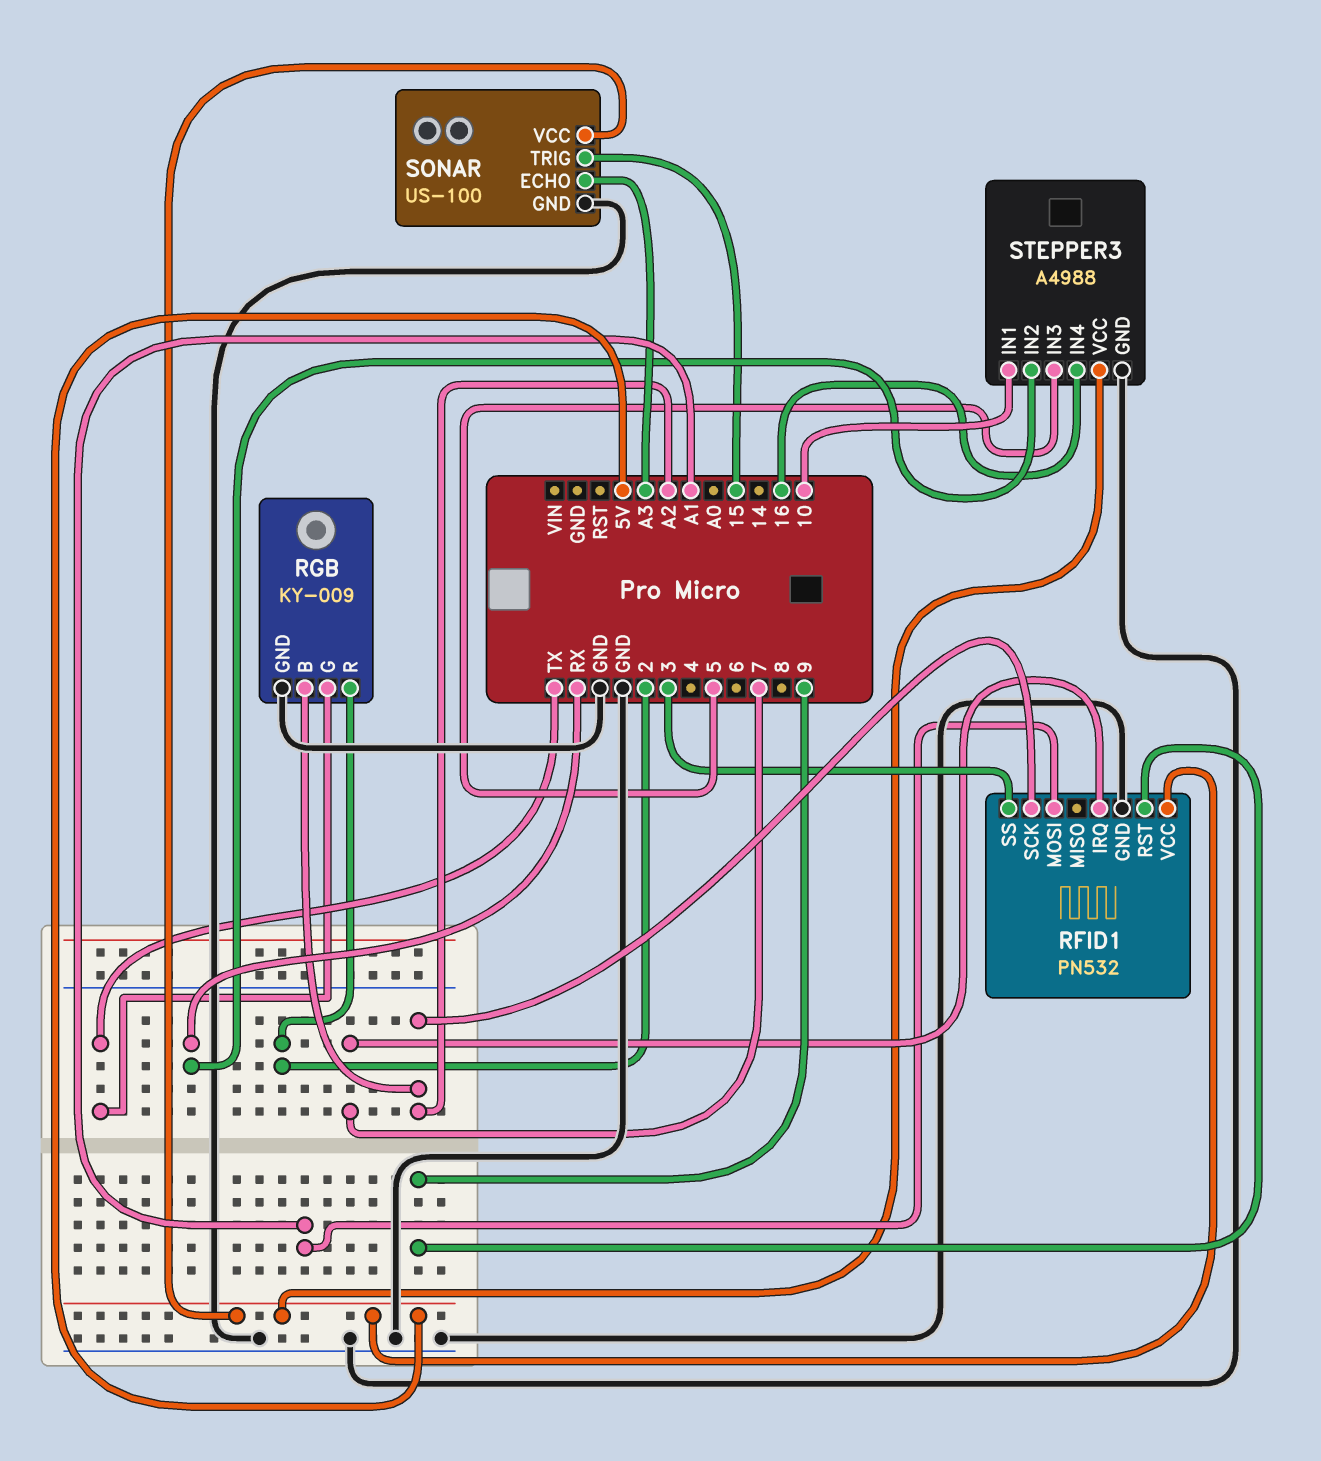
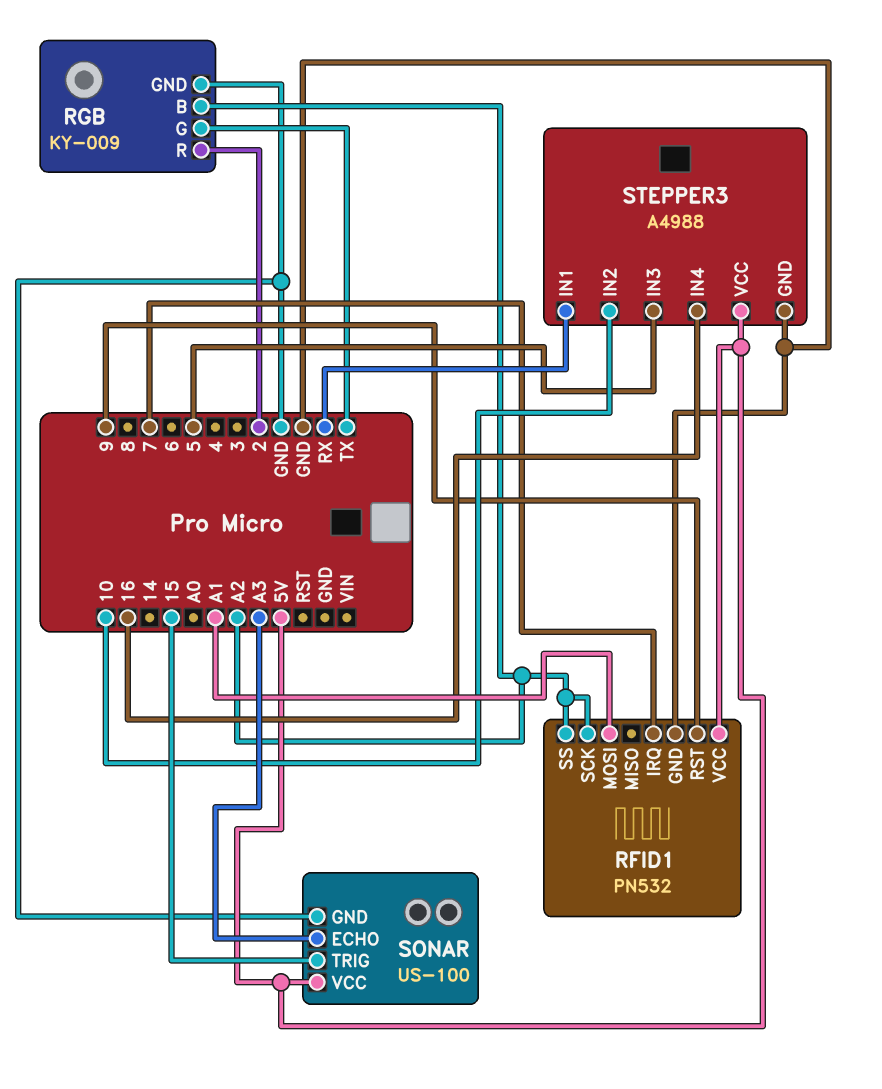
RFID1 pin SS: 3 -> A2
STEPPER3 pin IN1: 10 -> RX
STEPPER3 pin IN2: RX -> 10

